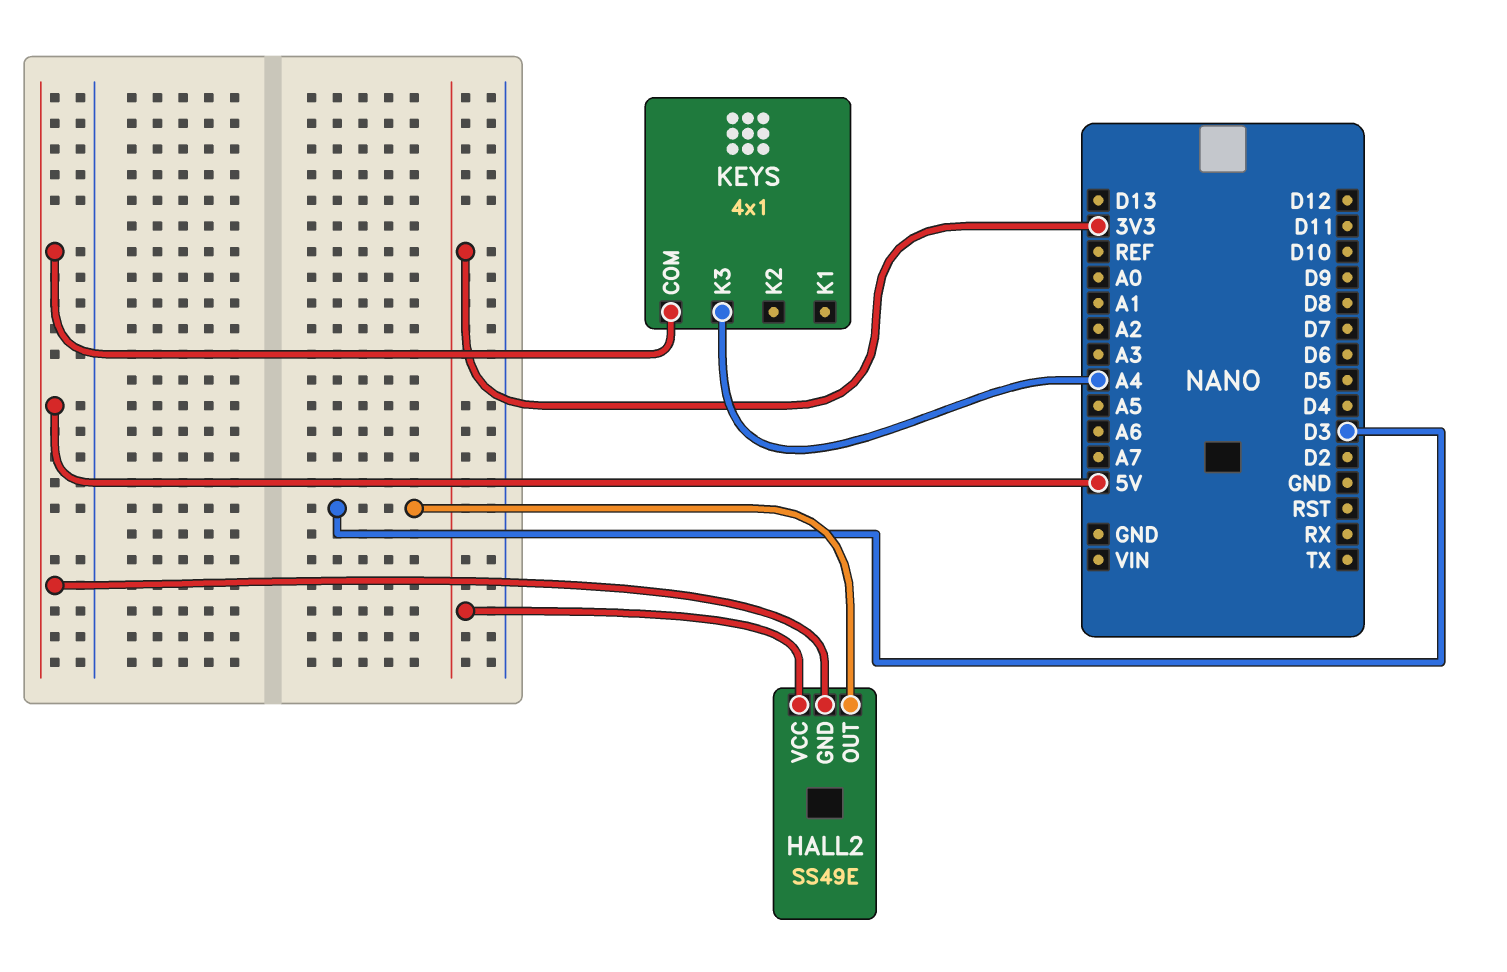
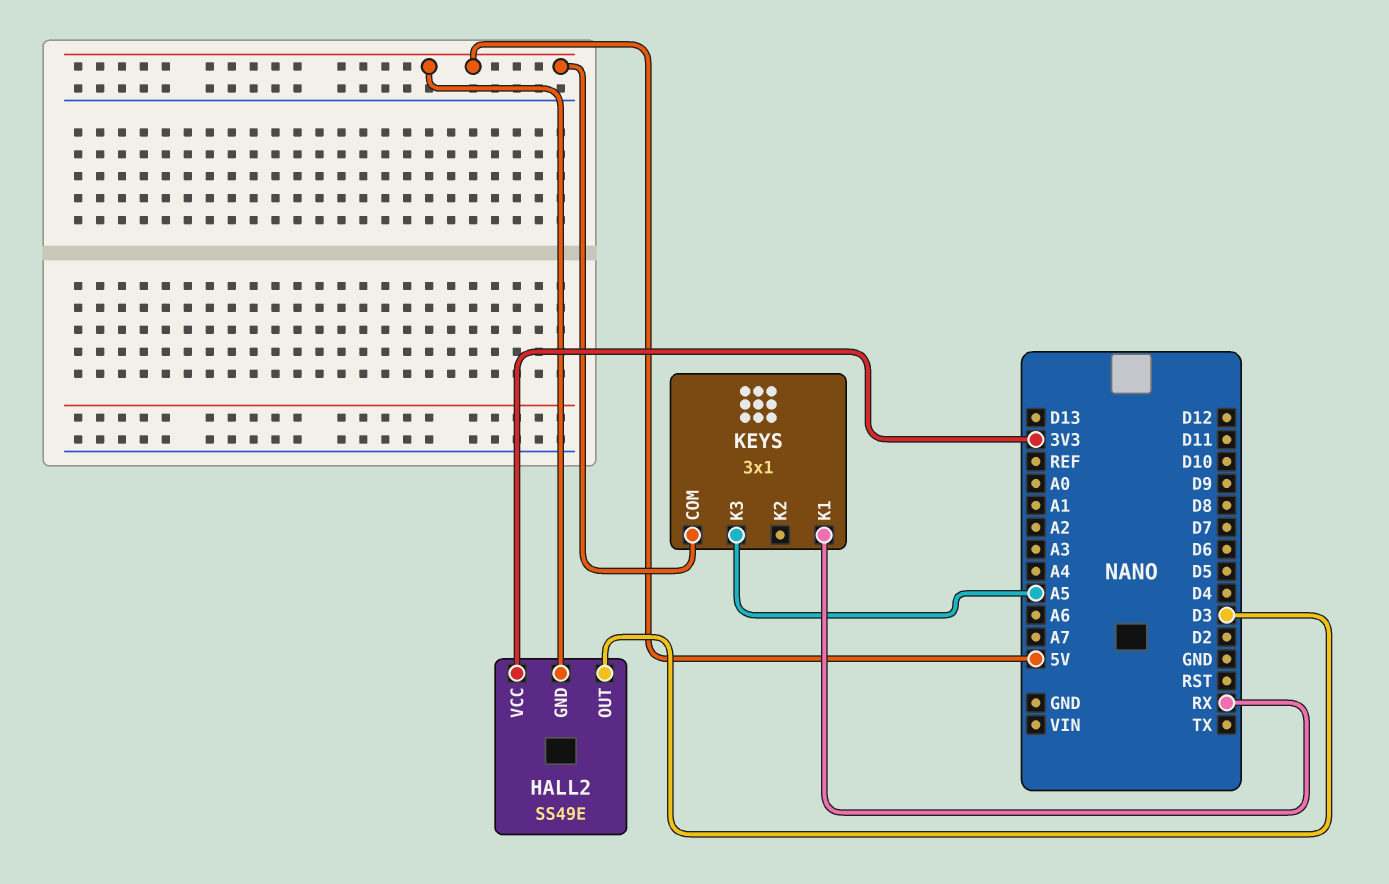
KEYS: 4x1 -> 3x1
KEYS pin K1: none -> RX
KEYS pin K3: A4 -> A5

